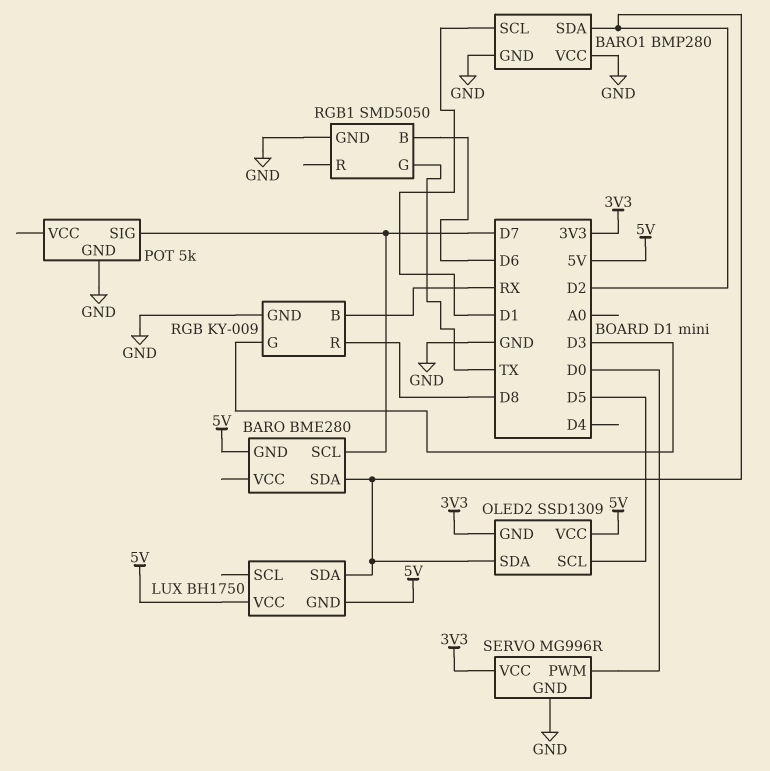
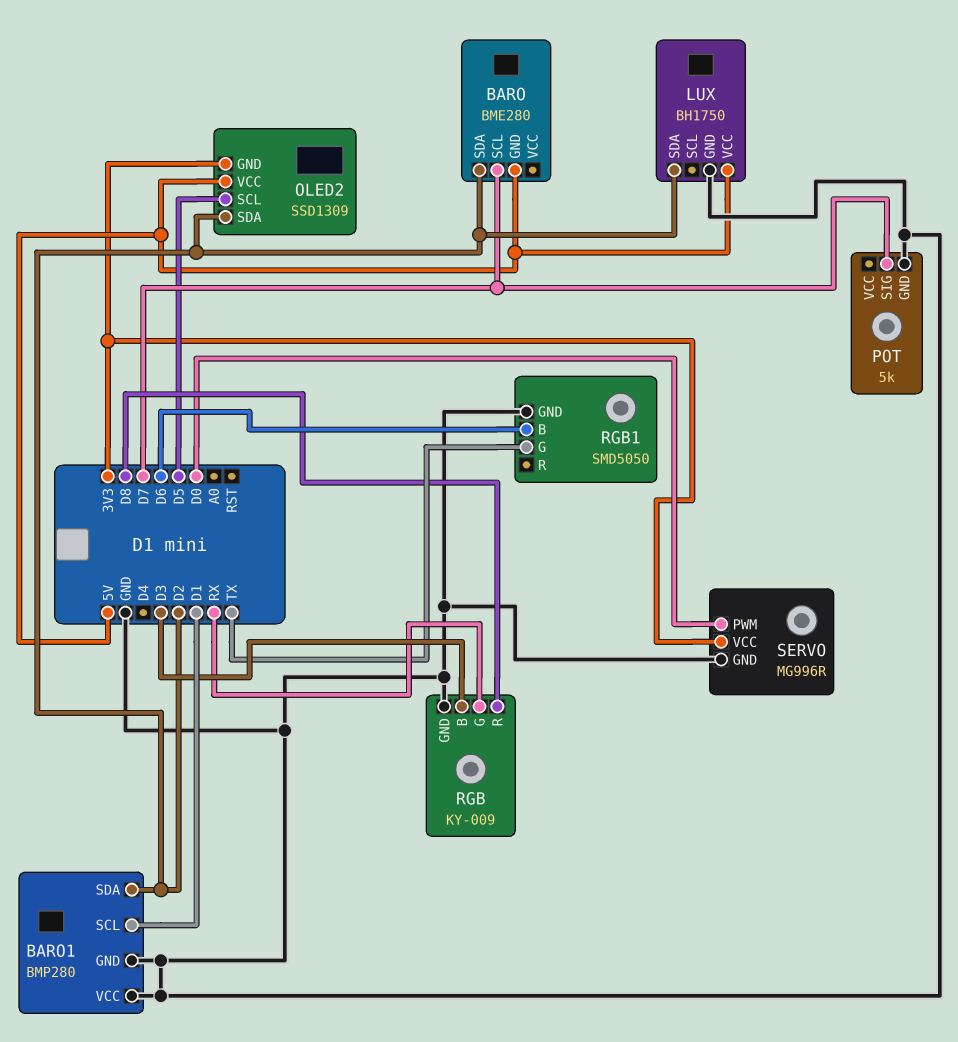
LUX pin GND: 5V -> GND
RGB pin B: RX -> D3
RGB pin G: D3 -> RX

